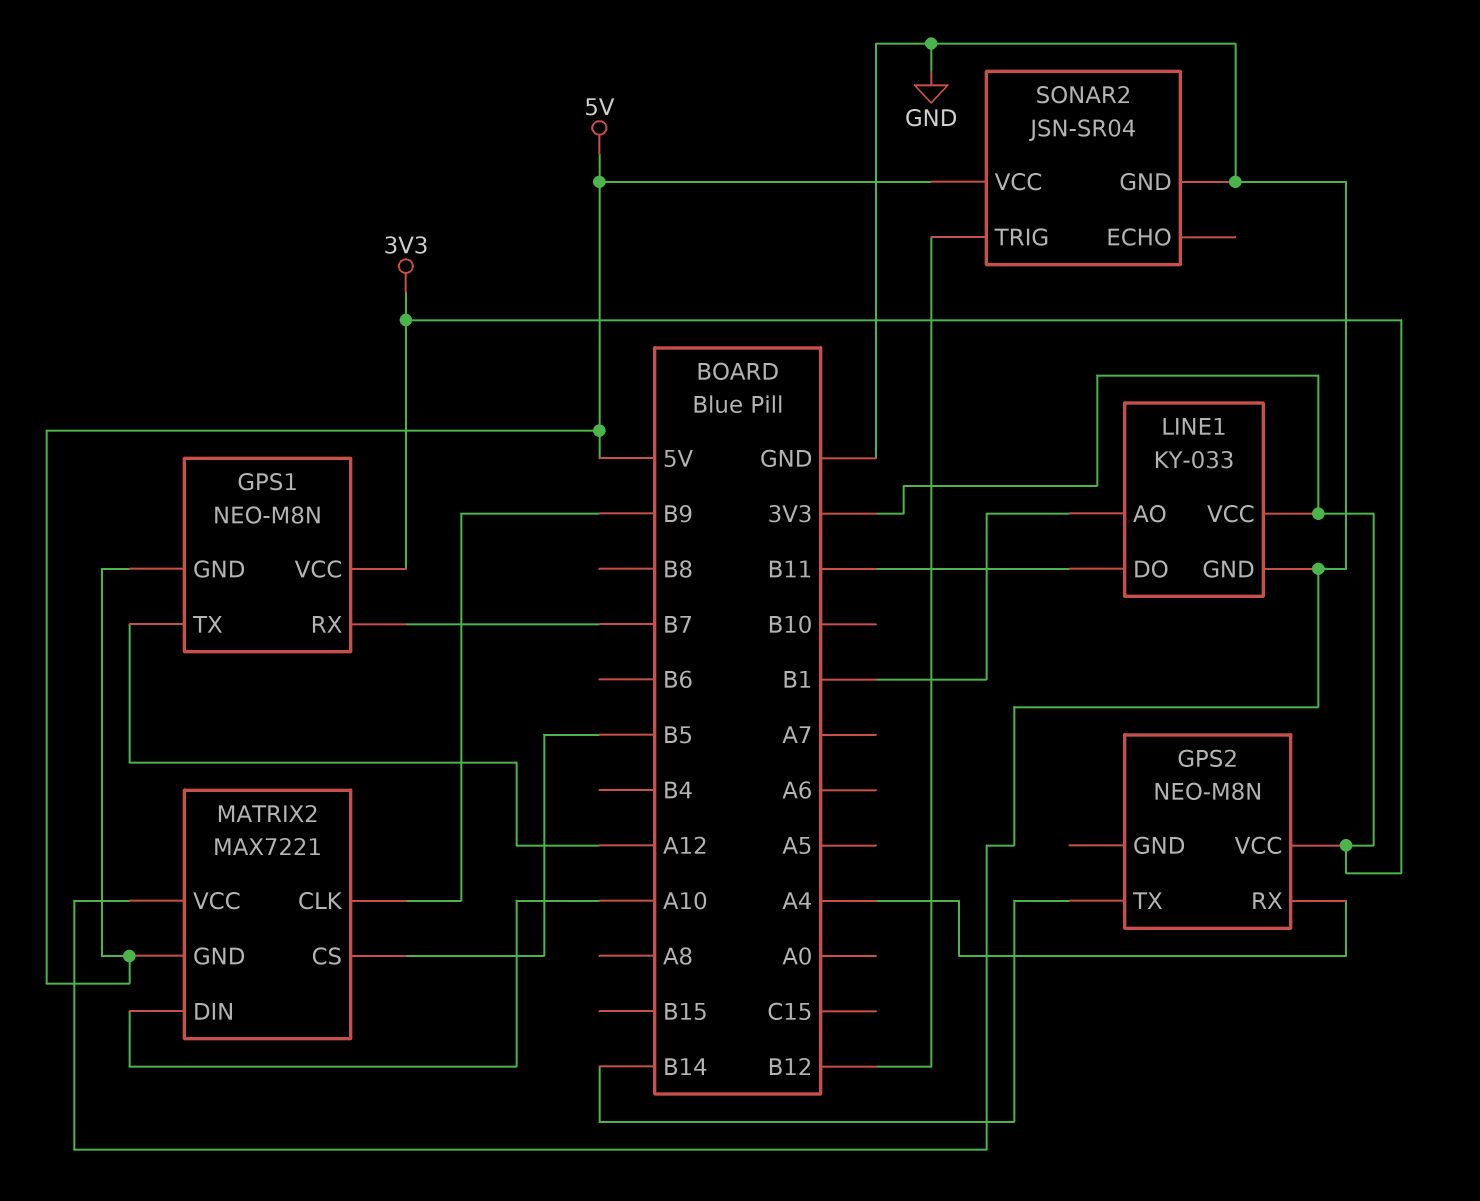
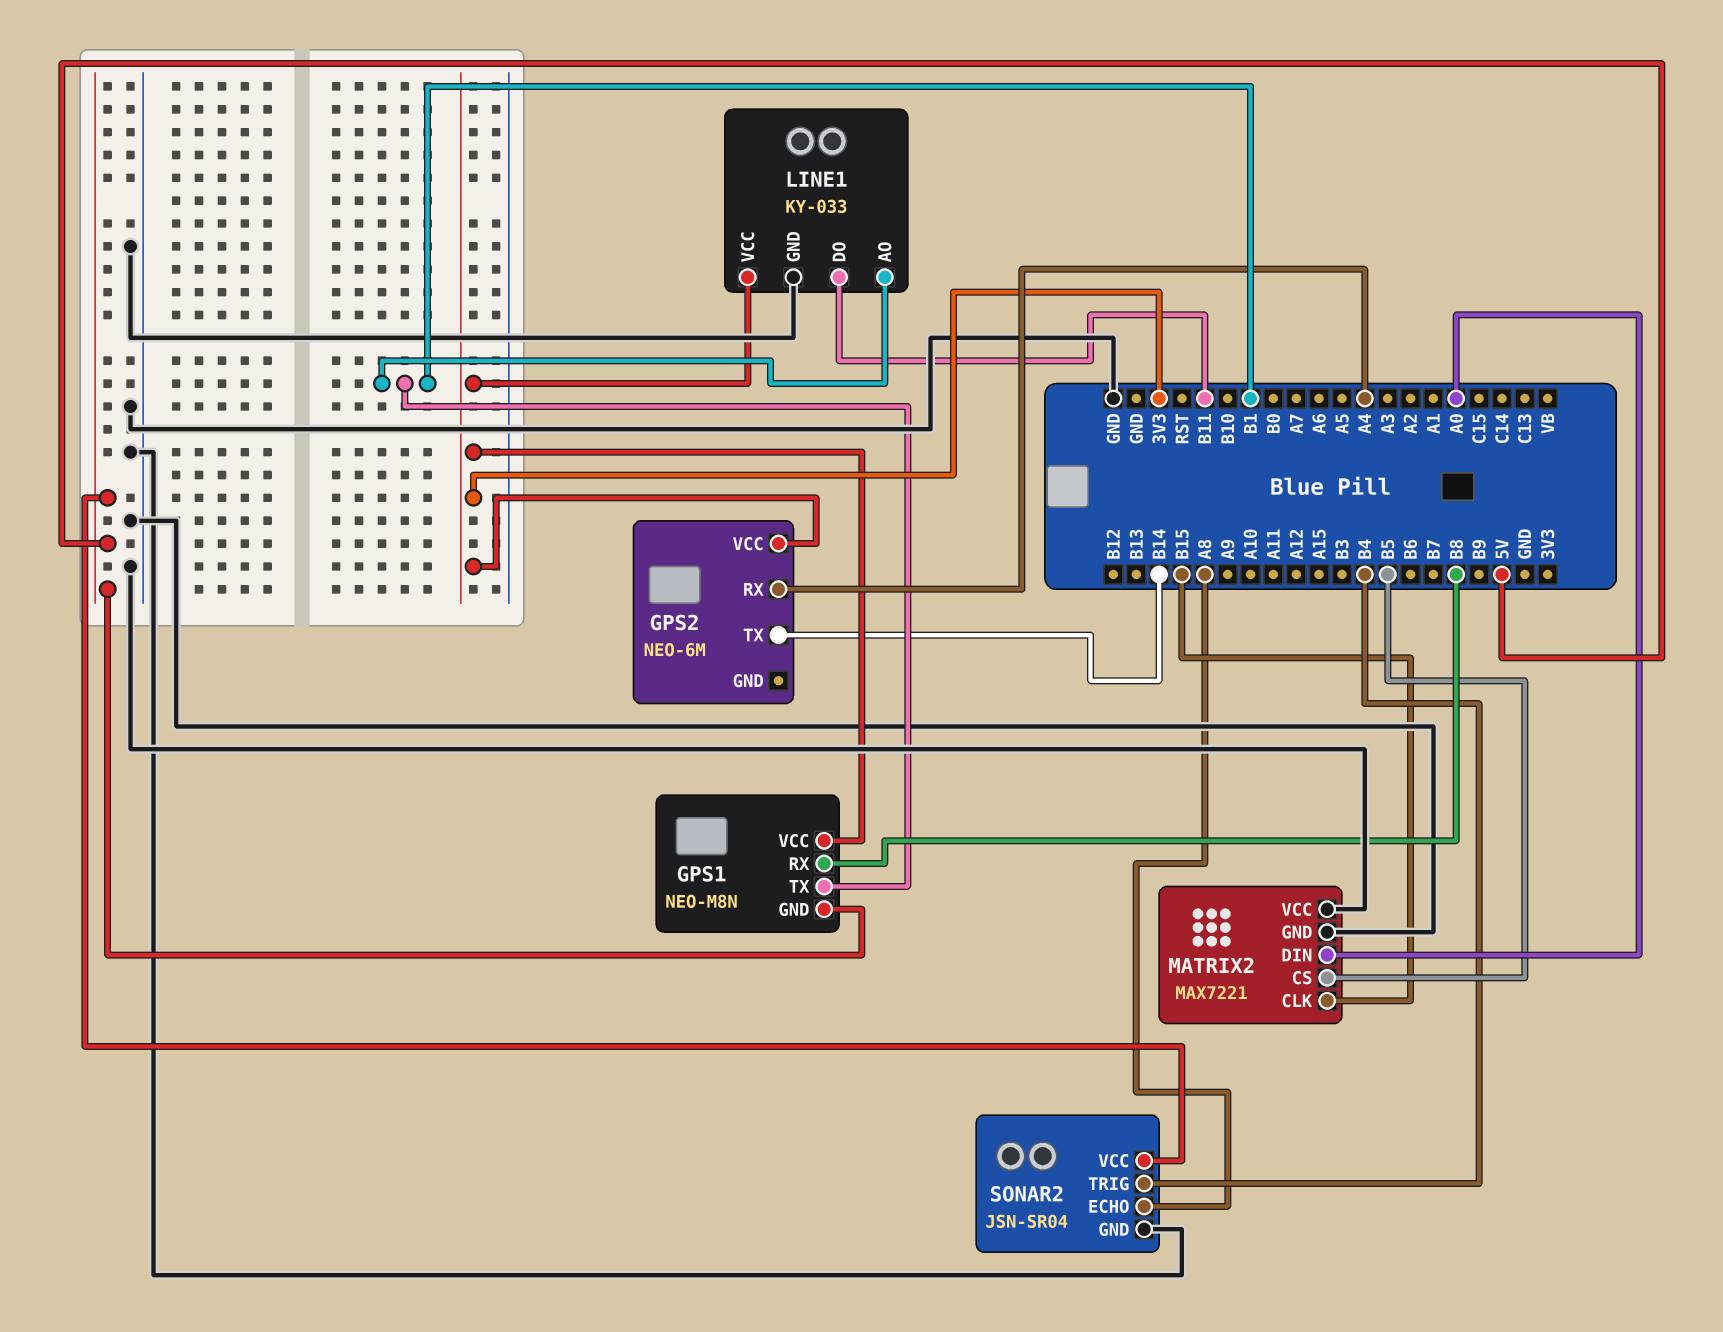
GPS1 pin RX: B7 -> B8
GPS1 pin TX: A12 -> B1
GPS2: NEO-M8N -> NEO-6M
MATRIX2 pin CLK: B9 -> B15
MATRIX2 pin DIN: A10 -> A0
MATRIX2 pin GND: 5V -> GND
SONAR2 pin ECHO: none -> A8
SONAR2 pin TRIG: B12 -> B4

